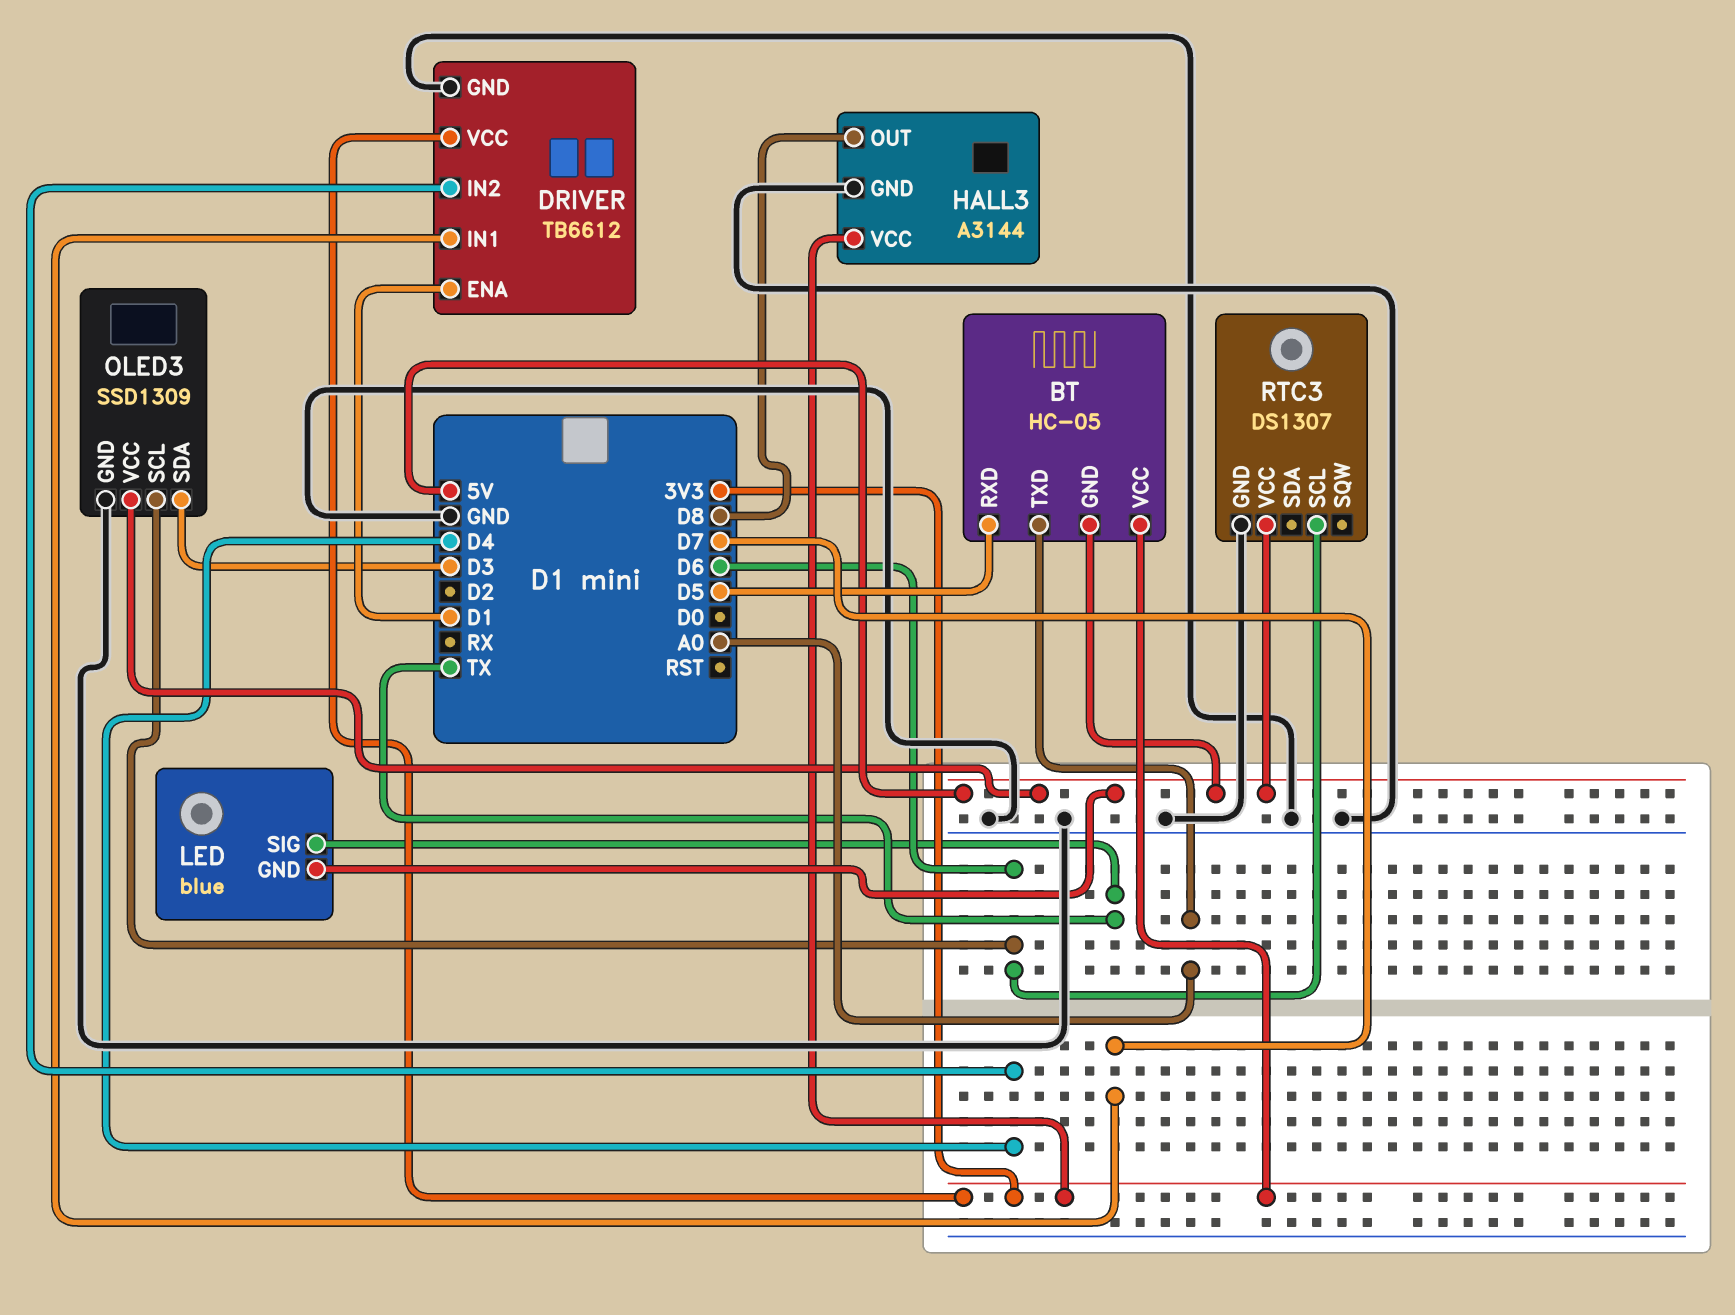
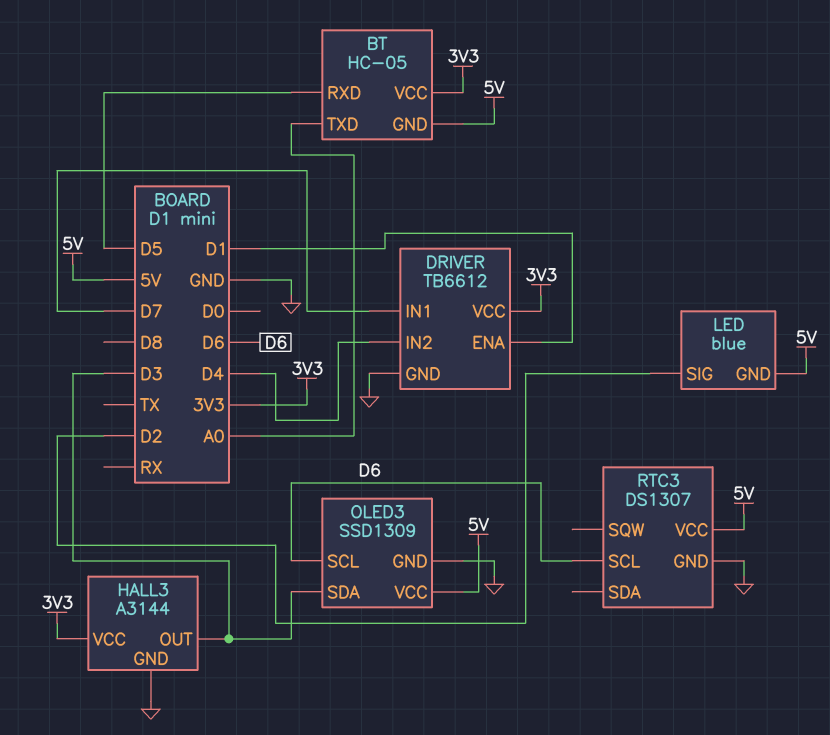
HALL3 pin OUT: D8 -> D3
LED pin SIG: TX -> D2

